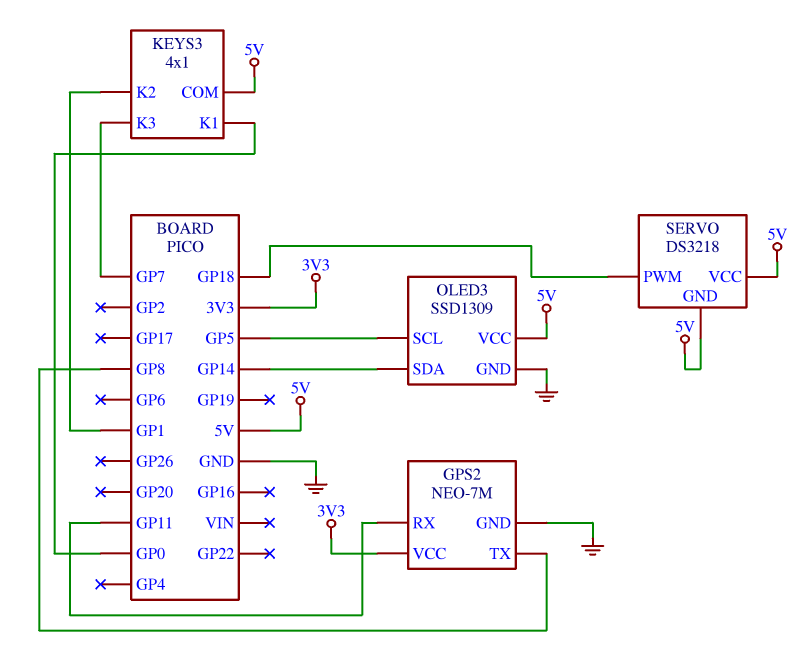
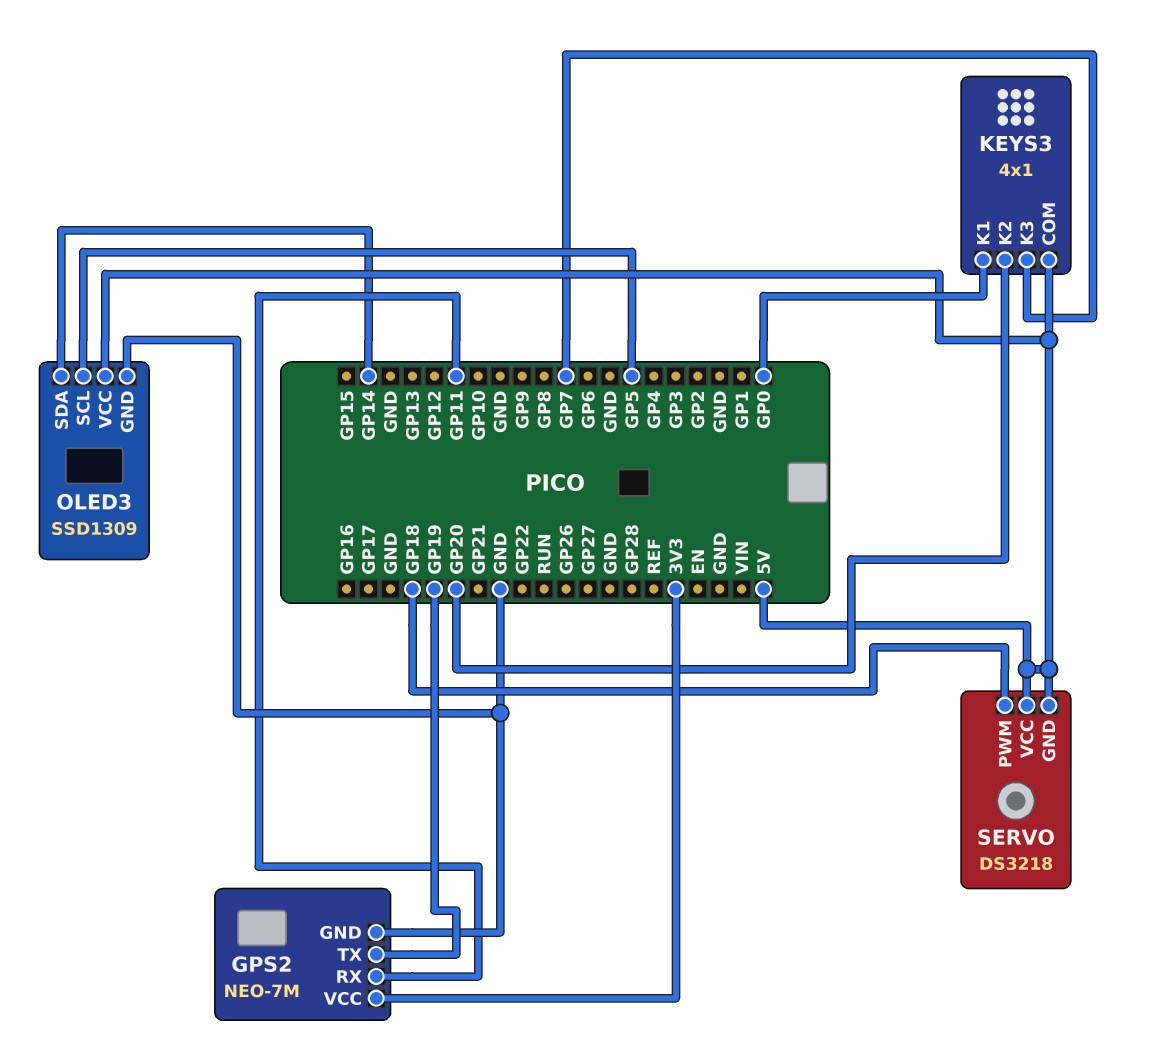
GPS2 pin TX: GP8 -> GP19
KEYS3 pin K2: GP1 -> GP20

